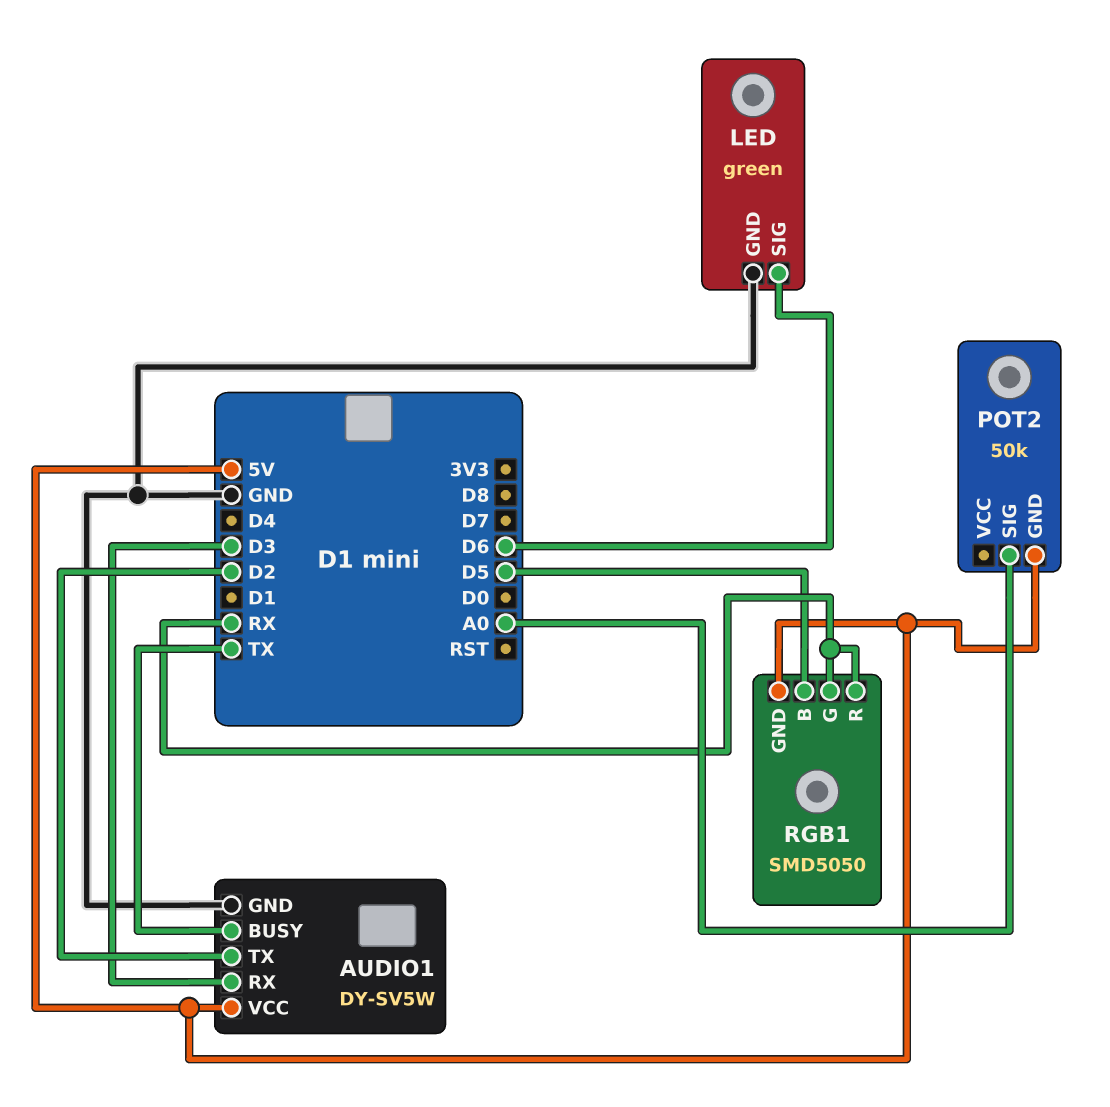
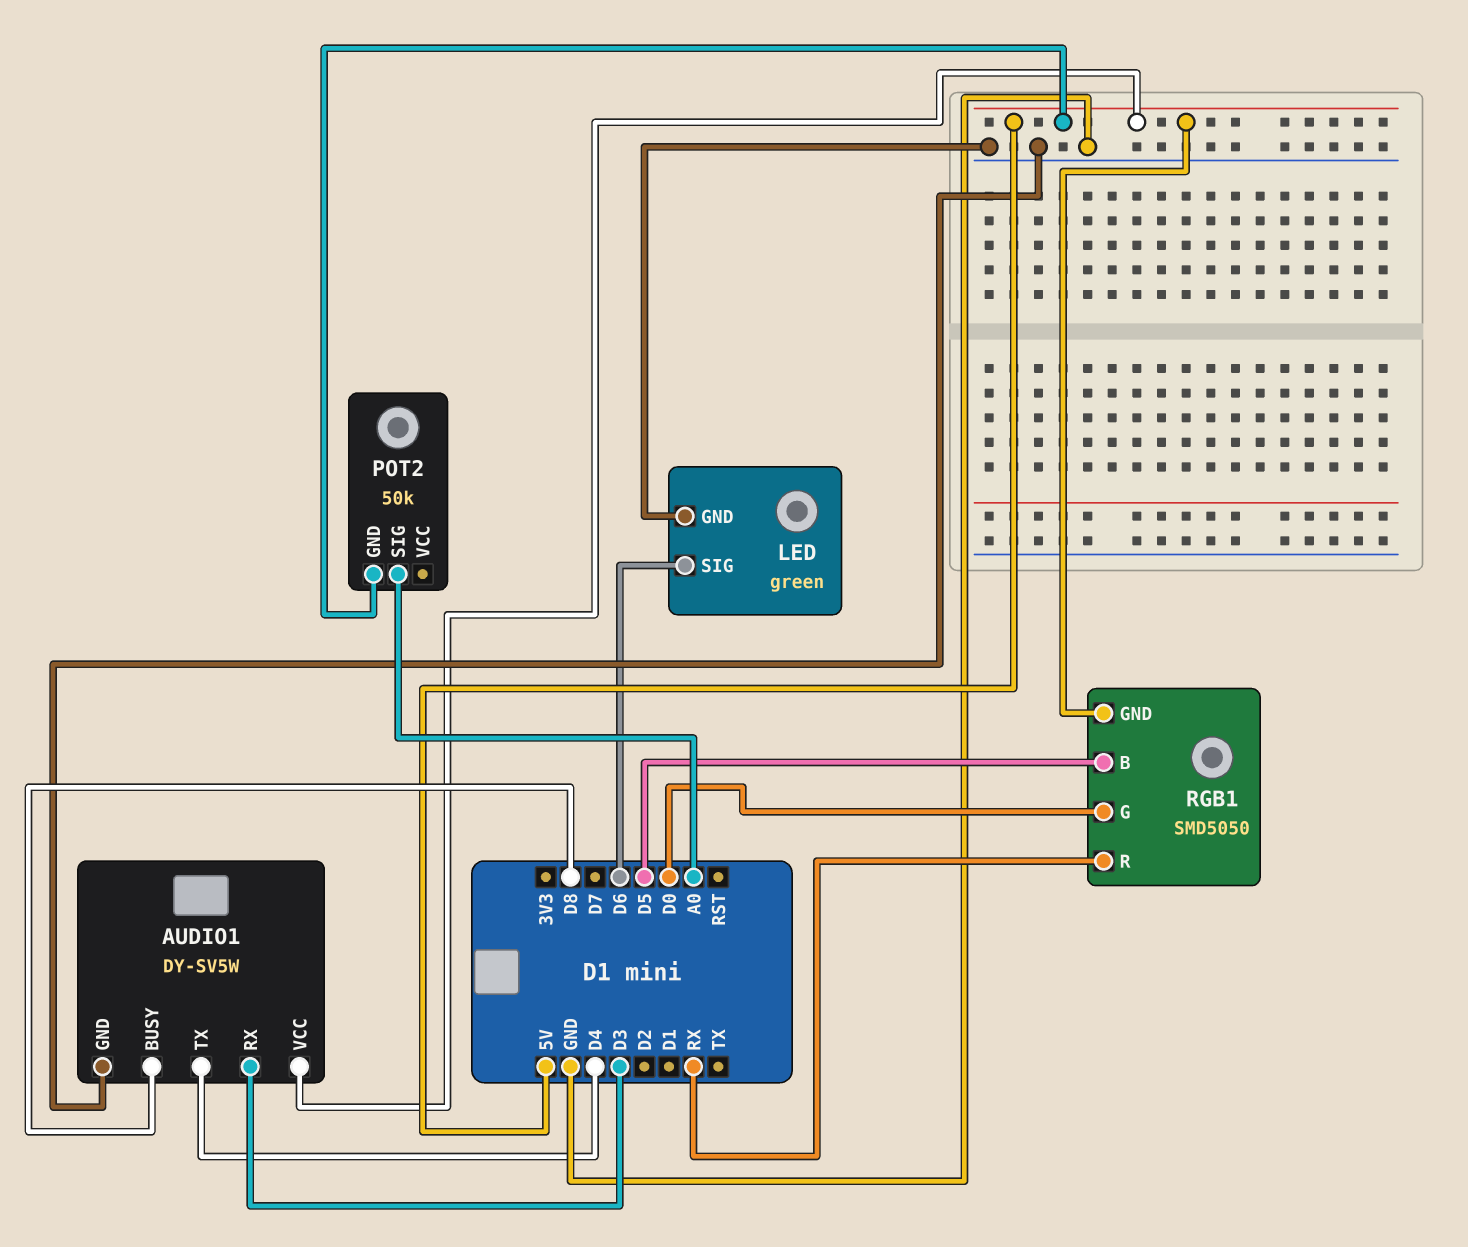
AUDIO1 pin BUSY: TX -> D8
AUDIO1 pin TX: D2 -> D4
RGB1 pin G: RX -> D0

